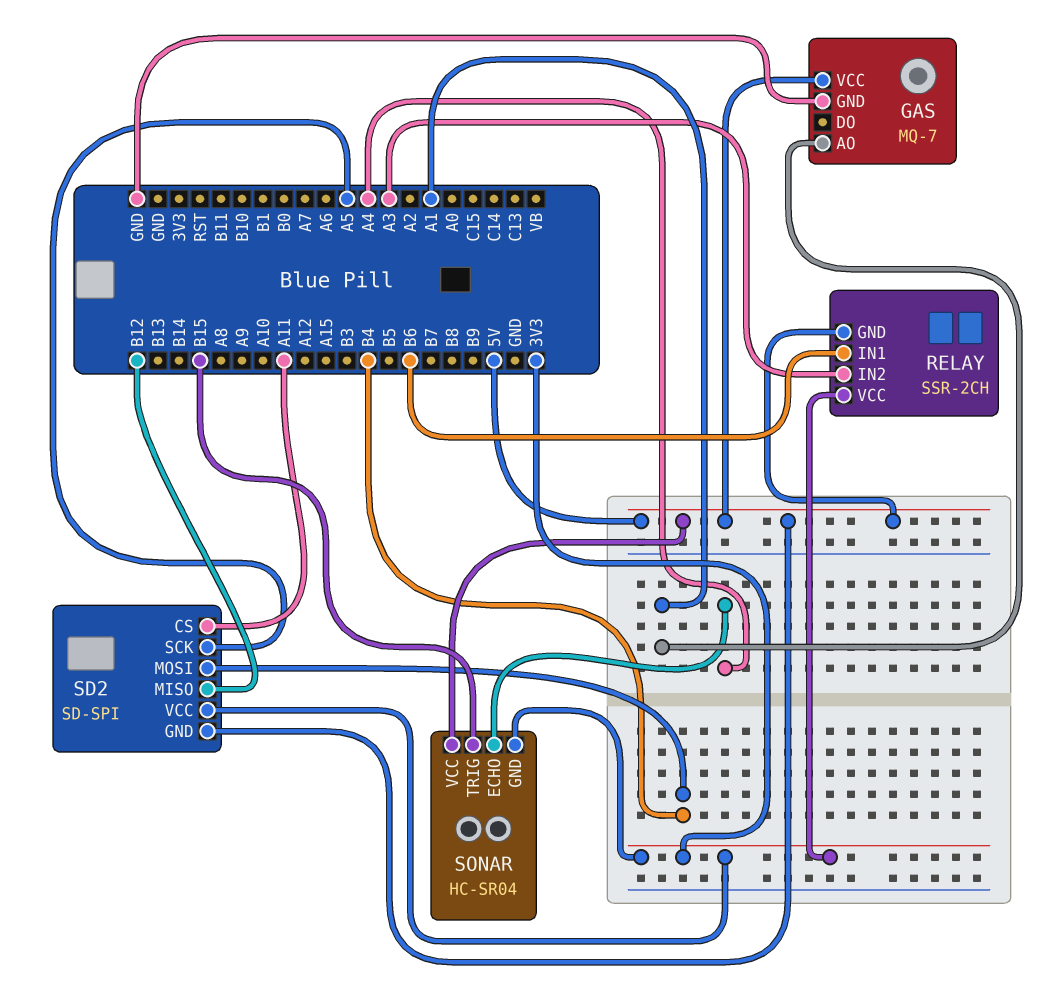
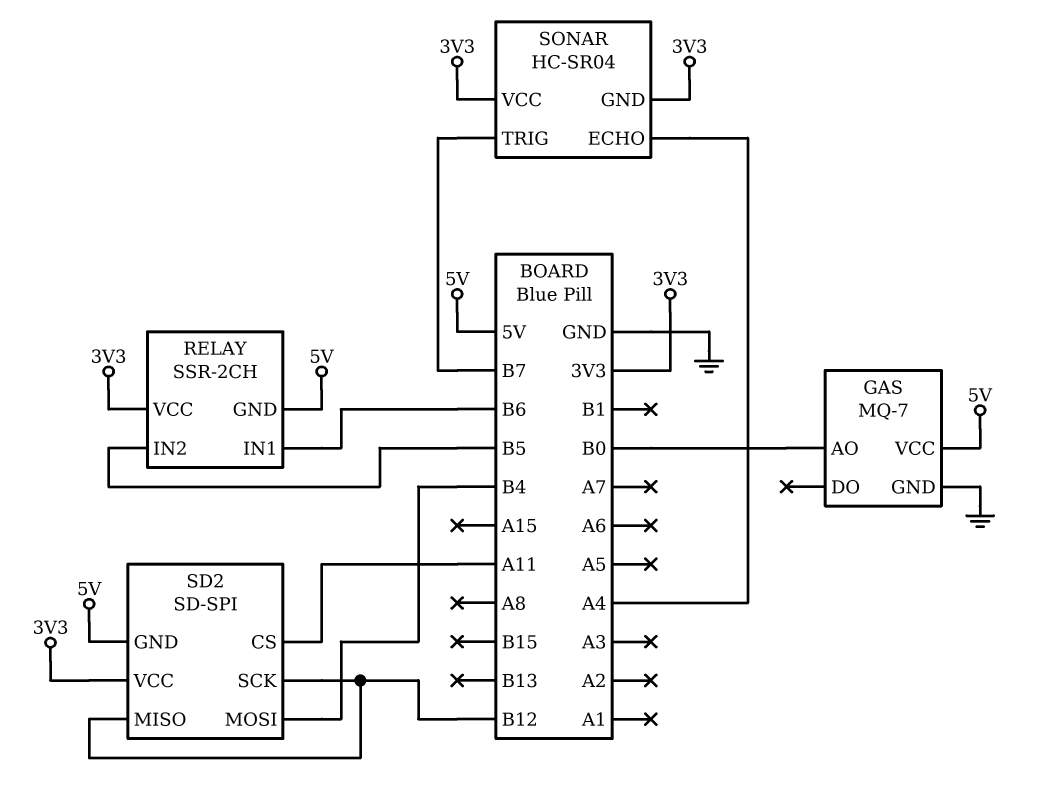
GAS pin AO: A1 -> B0
RELAY pin IN2: A3 -> B5
SD2 pin SCK: A5 -> B12
SONAR pin TRIG: B15 -> B7
SONAR pin VCC: 5V -> 3V3

